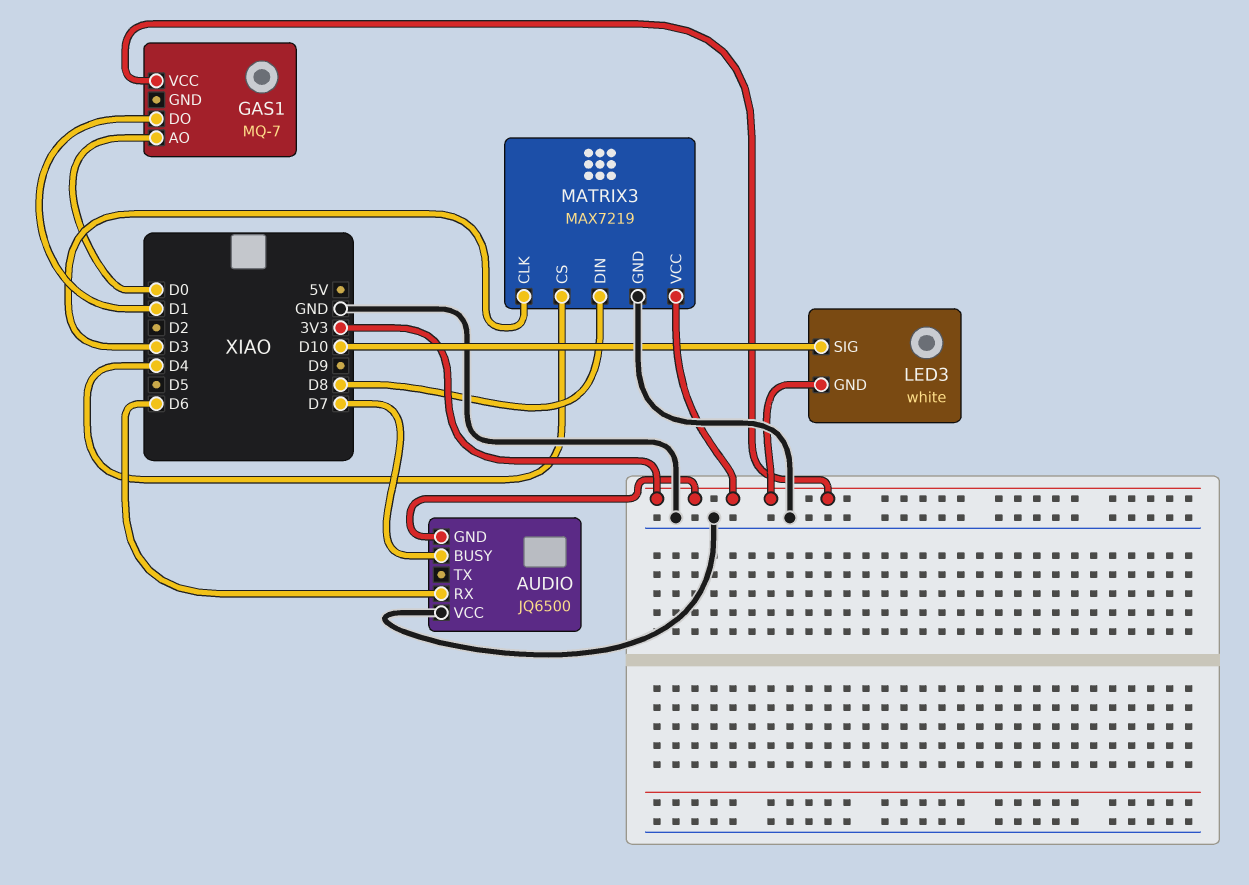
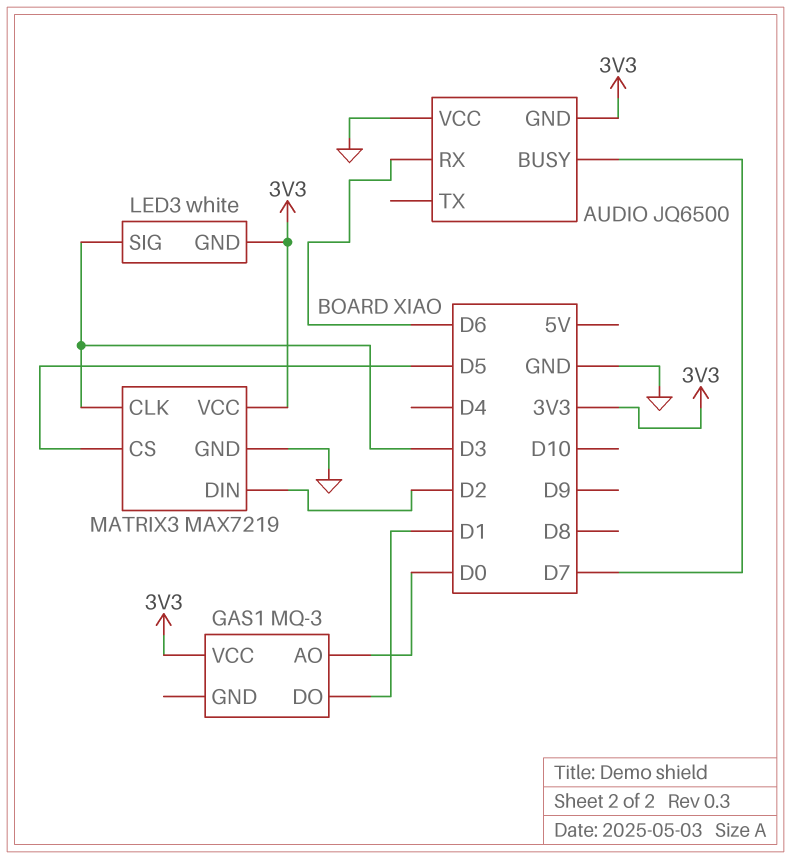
GAS1: MQ-7 -> MQ-3
LED3 pin SIG: D10 -> D3
MATRIX3 pin CS: D4 -> D5
MATRIX3 pin DIN: D8 -> D2

